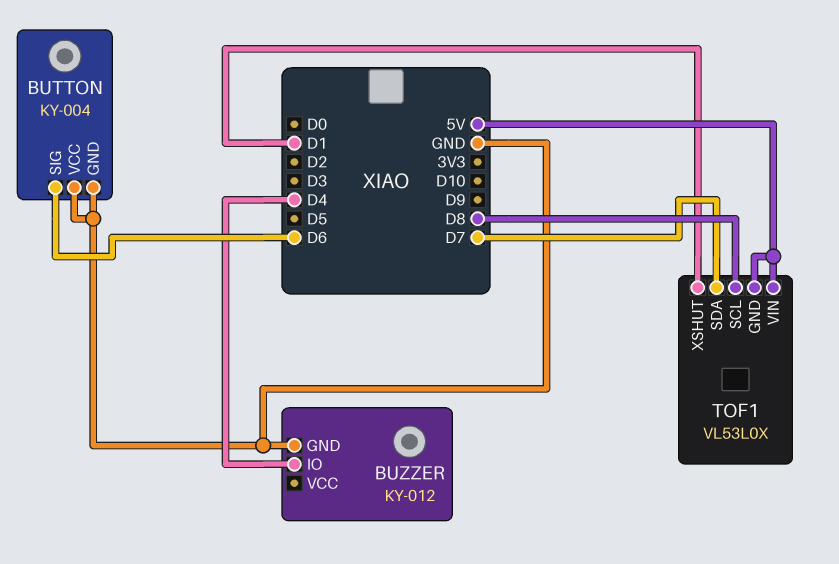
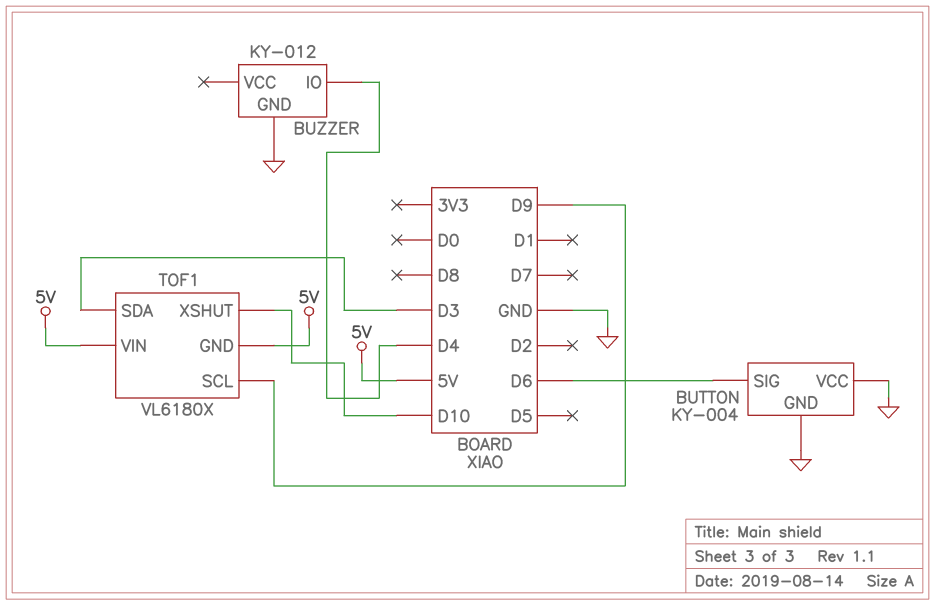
TOF1: VL53L0X -> VL6180X
TOF1 pin SCL: D8 -> D9
TOF1 pin SDA: D7 -> D3
TOF1 pin XSHUT: D1 -> D10

